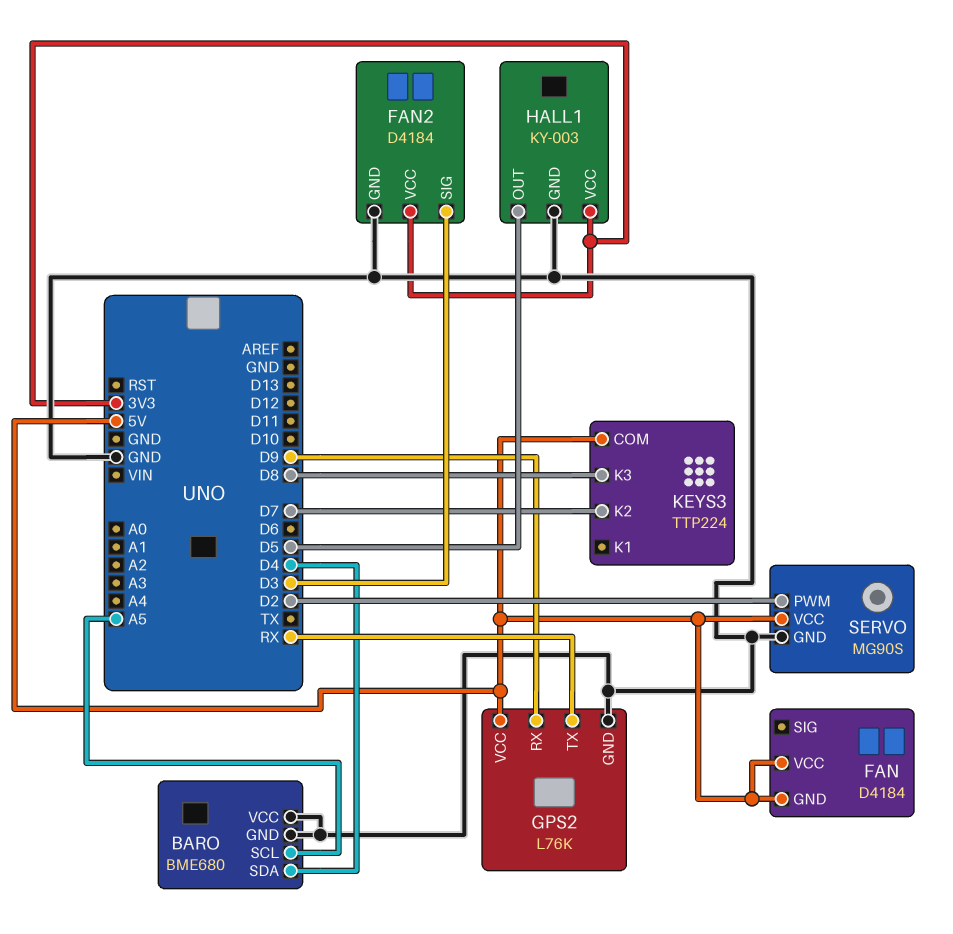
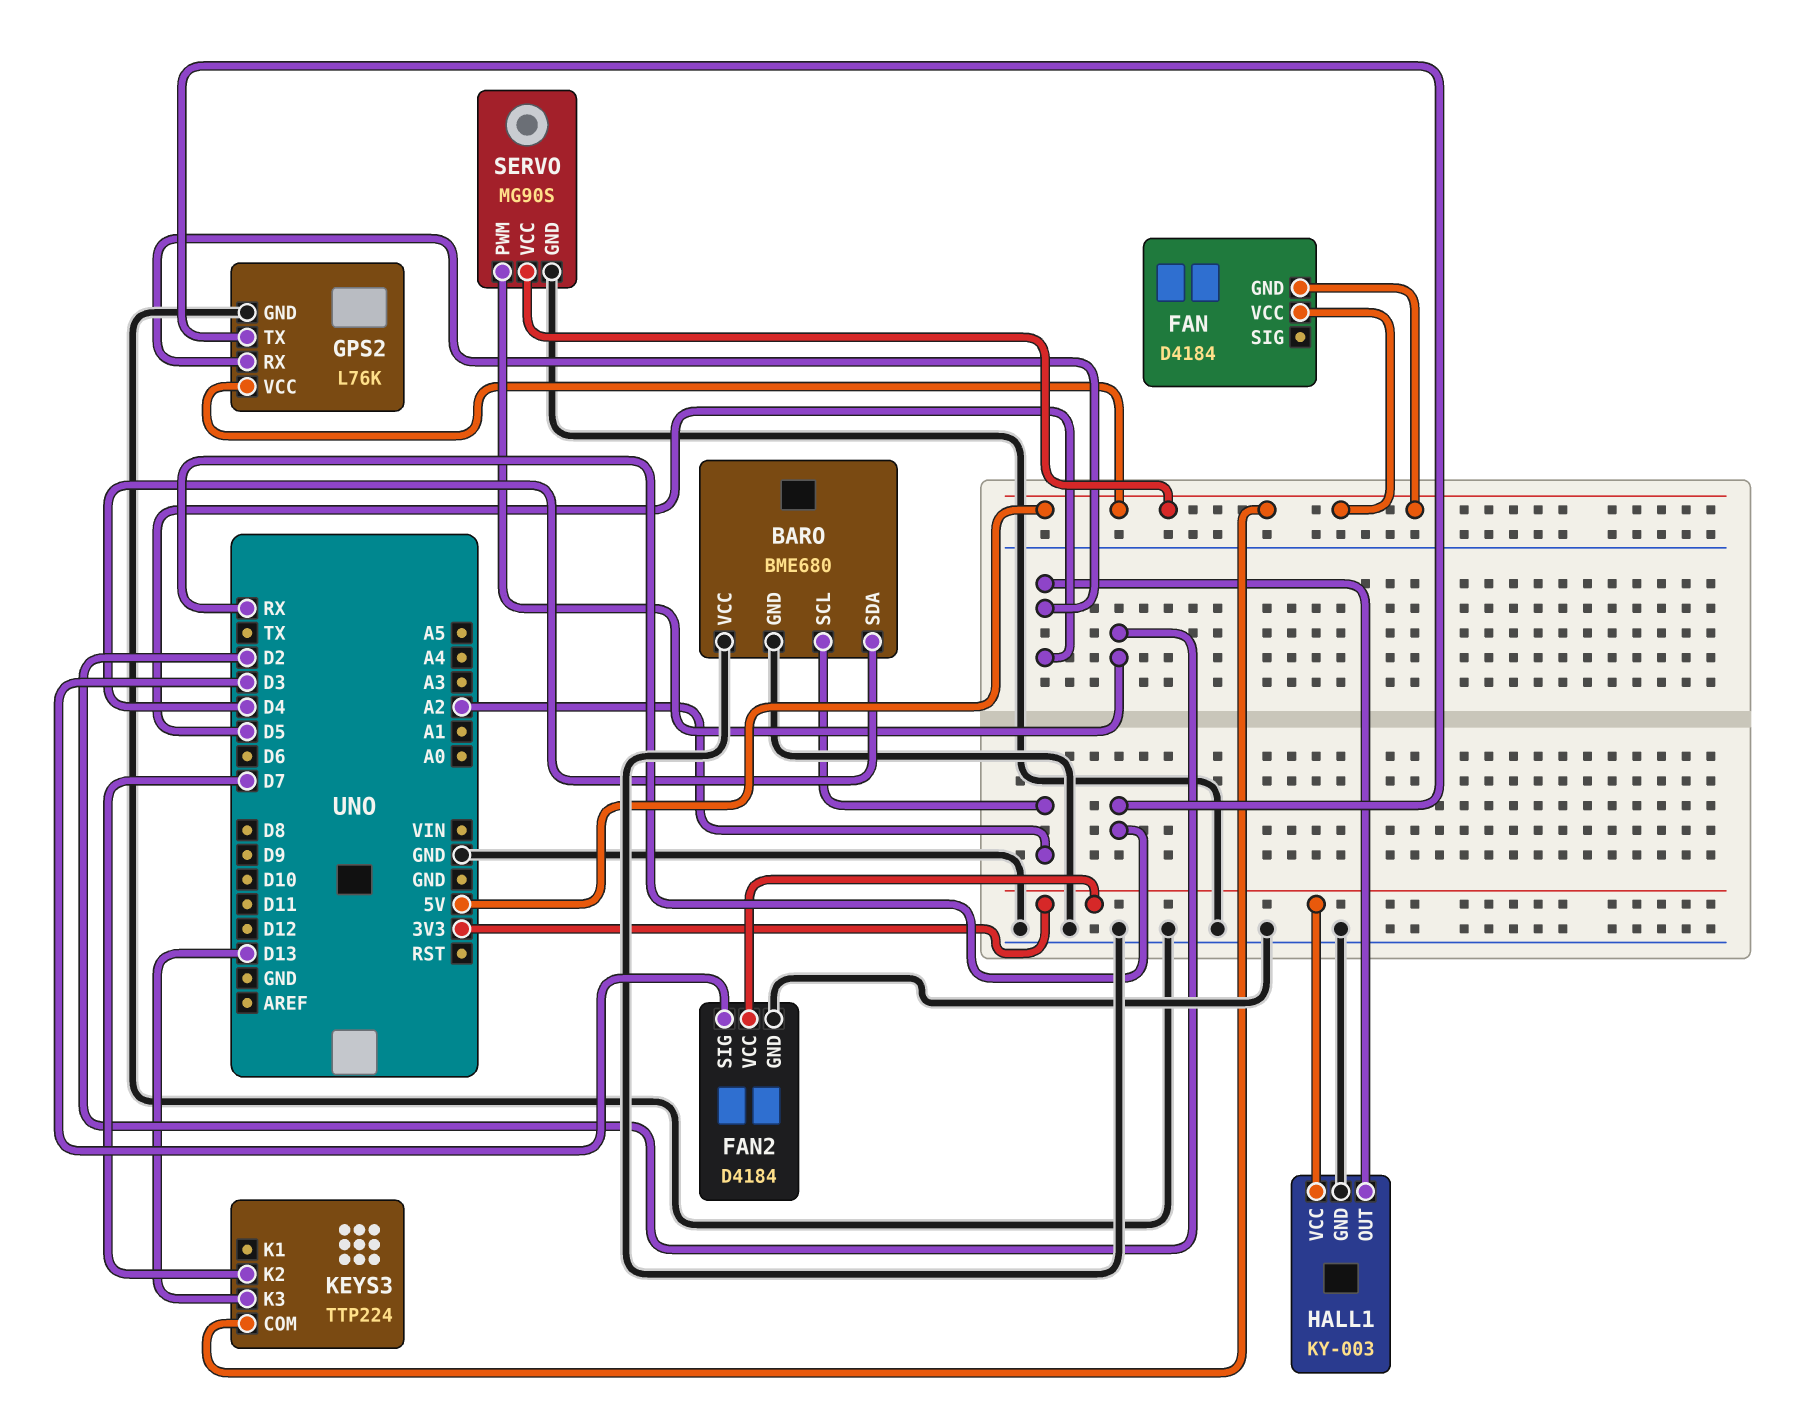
BARO pin SCL: A5 -> A2
GPS2 pin RX: D9 -> D5
KEYS3 pin K3: D8 -> D13

